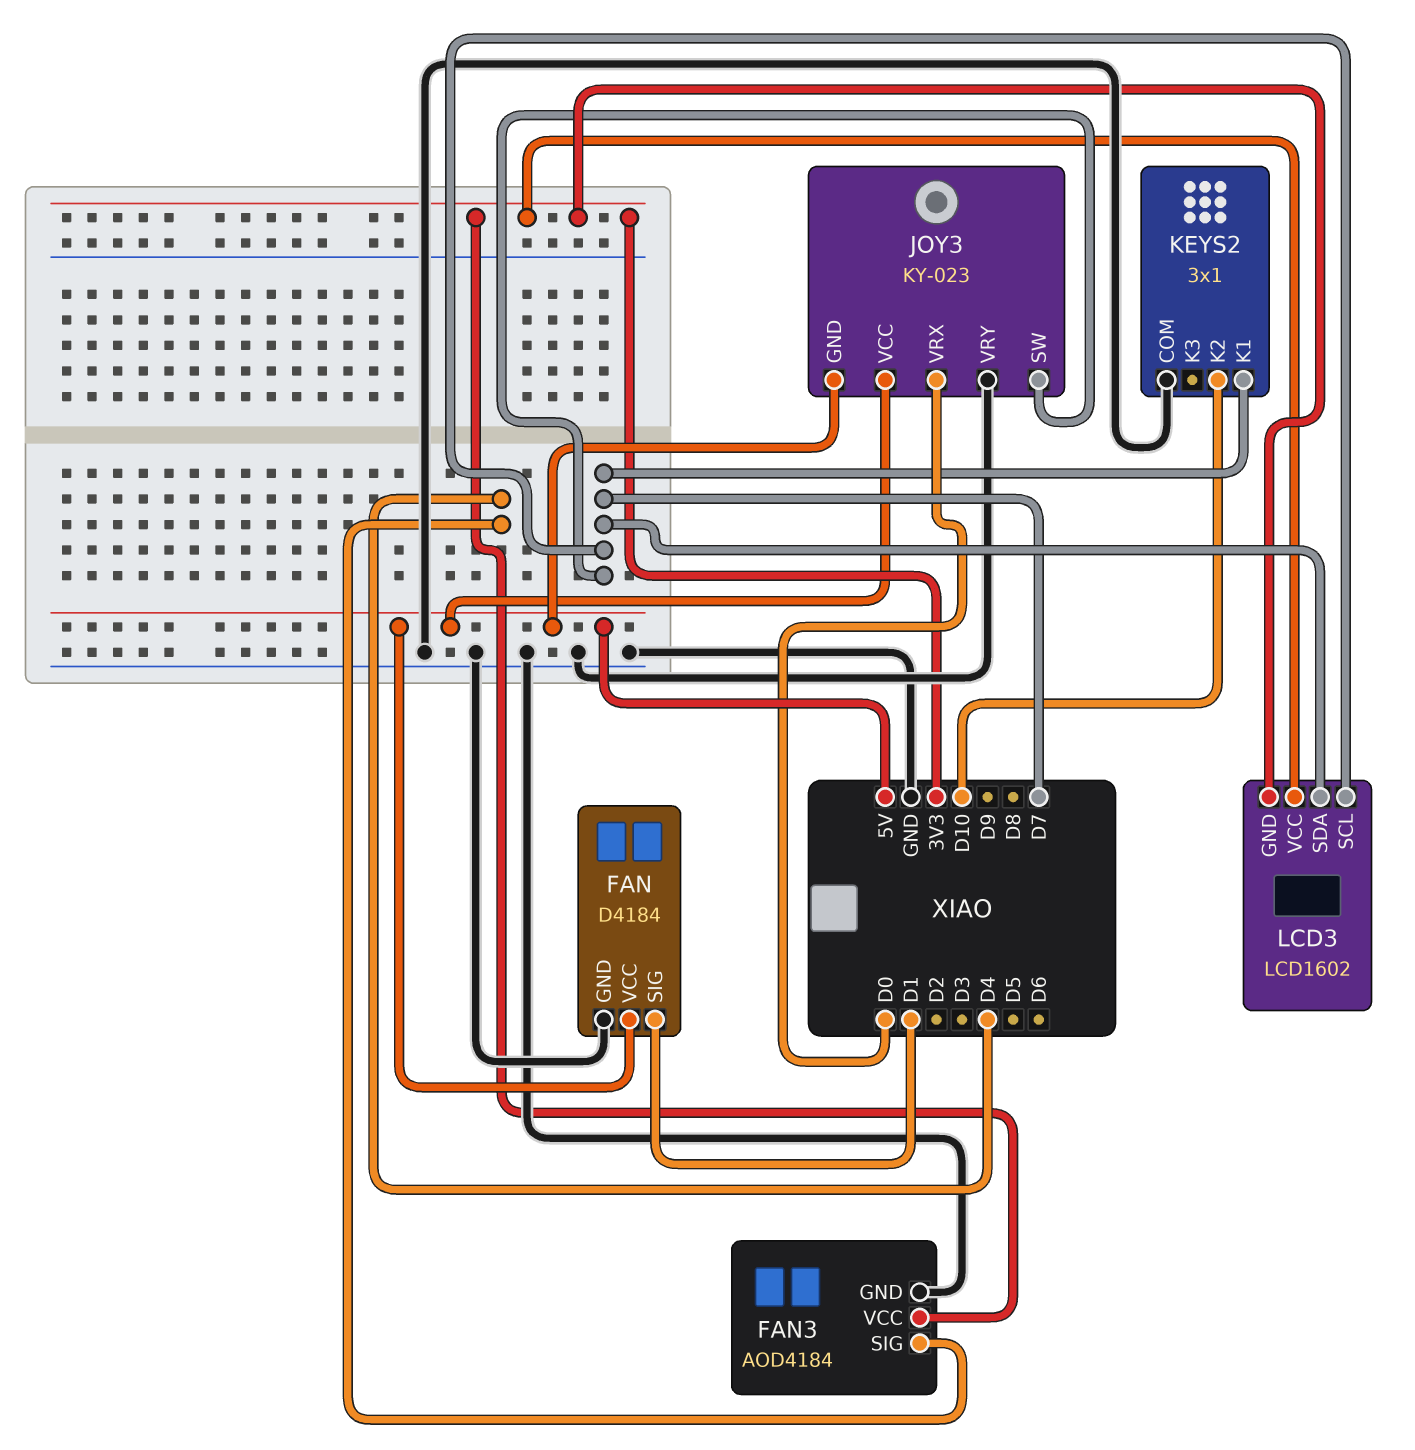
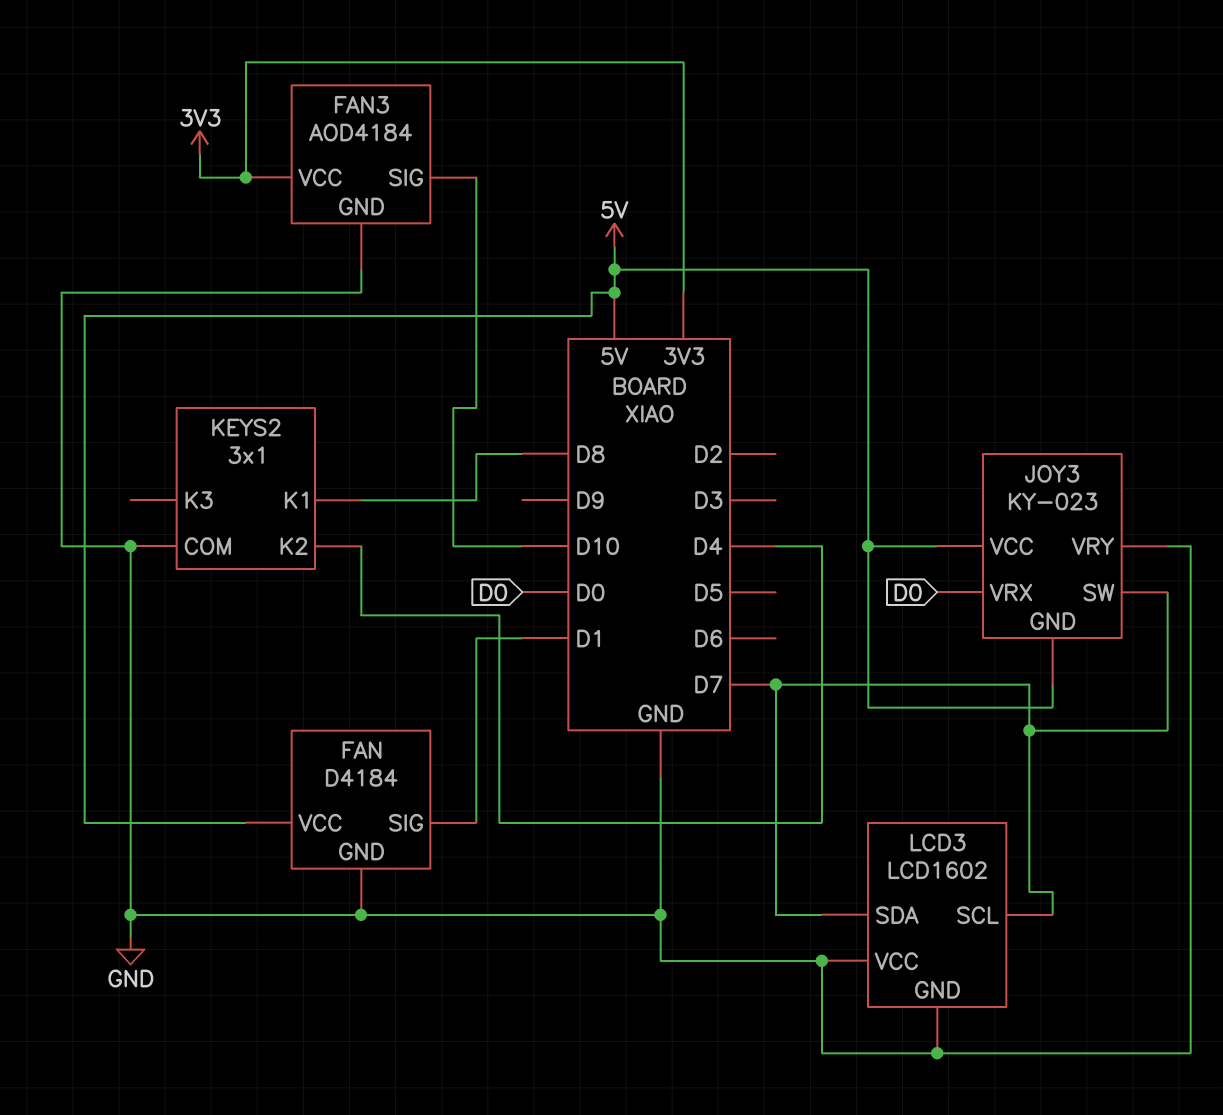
FAN3 pin SIG: D4 -> D10
KEYS2 pin K1: D7 -> D8
KEYS2 pin K2: D10 -> D4
LCD3 pin GND: 3V3 -> GND
LCD3 pin VCC: 3V3 -> GND

